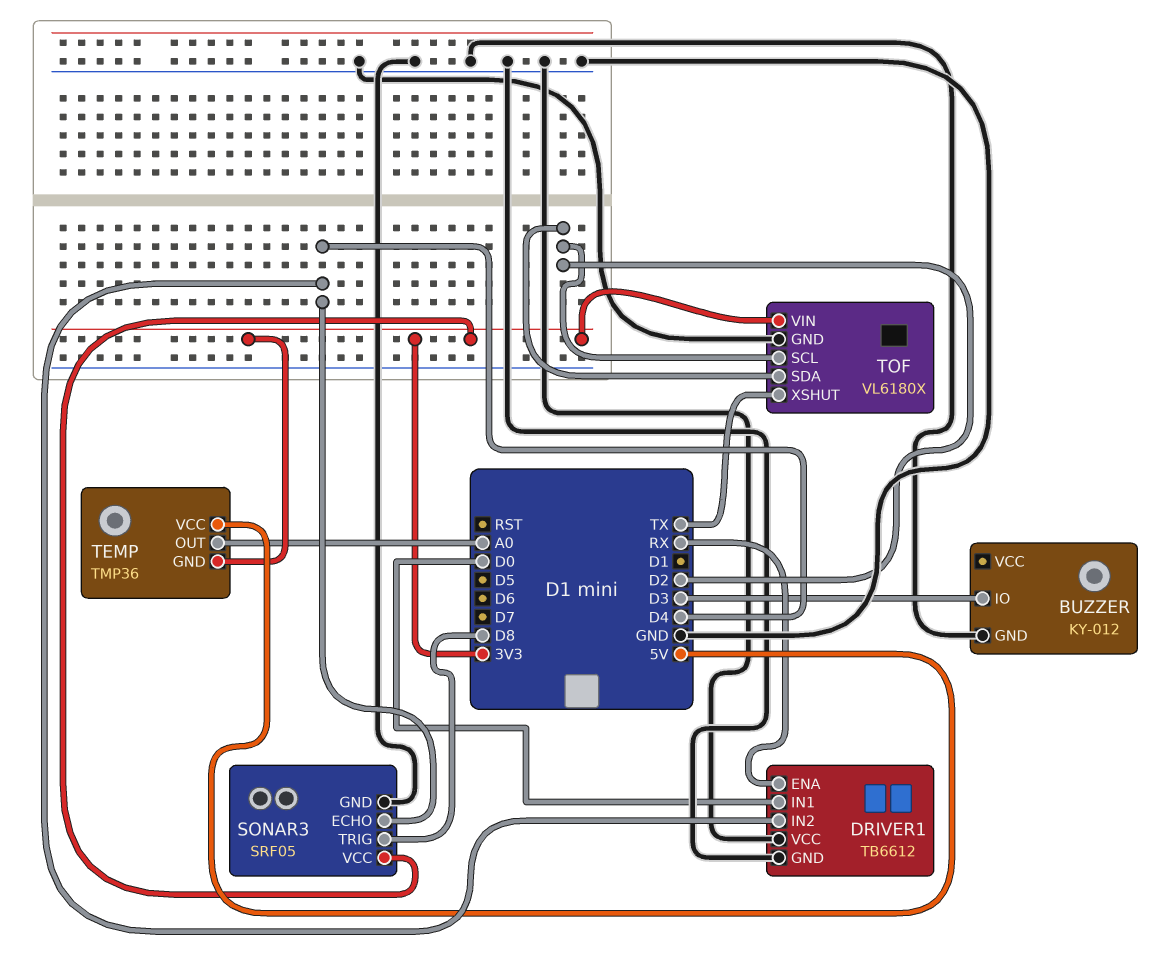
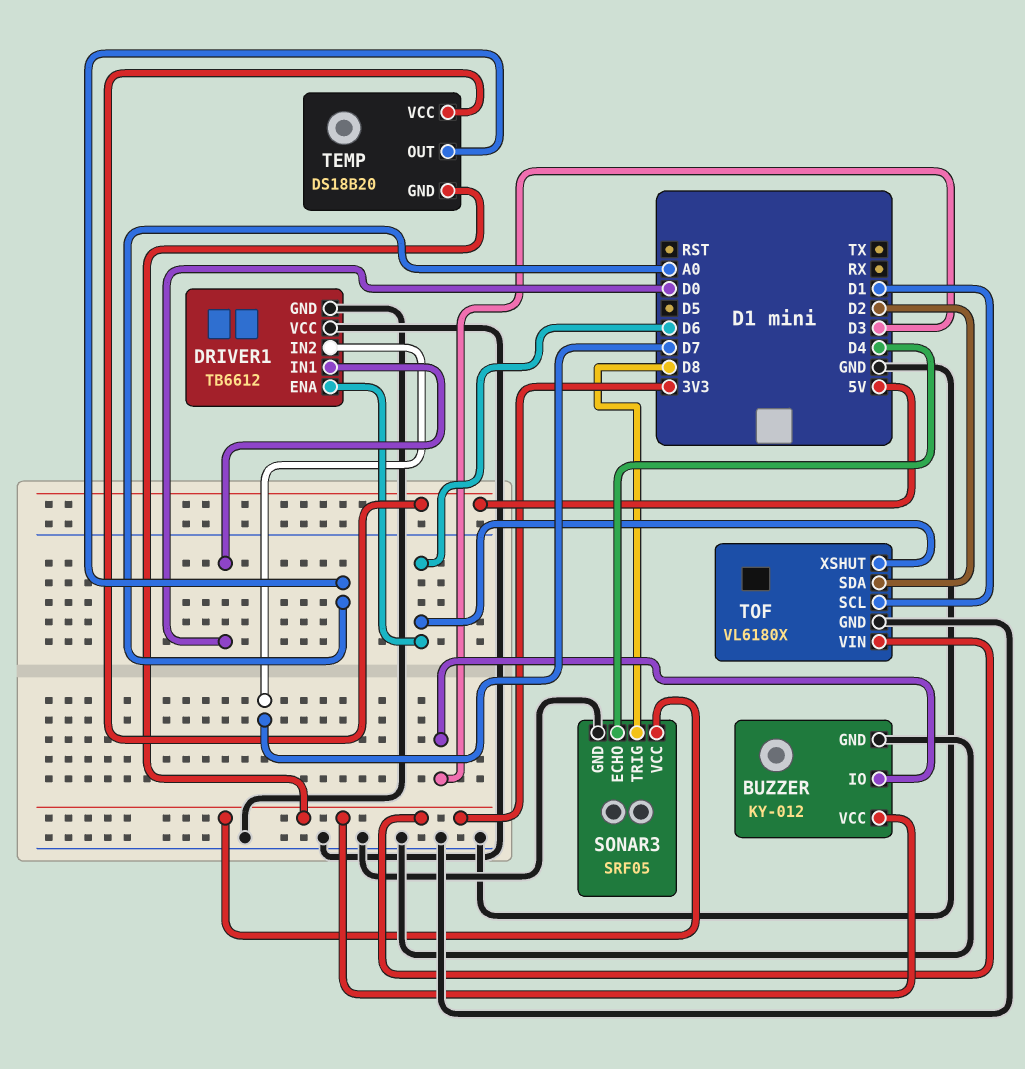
BUZZER pin VCC: none -> 3V3
DRIVER1 pin ENA: RX -> D6
DRIVER1 pin IN2: D4 -> D7
TEMP: TMP36 -> DS18B20
TOF pin SCL: D2 -> D1
TOF pin XSHUT: TX -> D6

